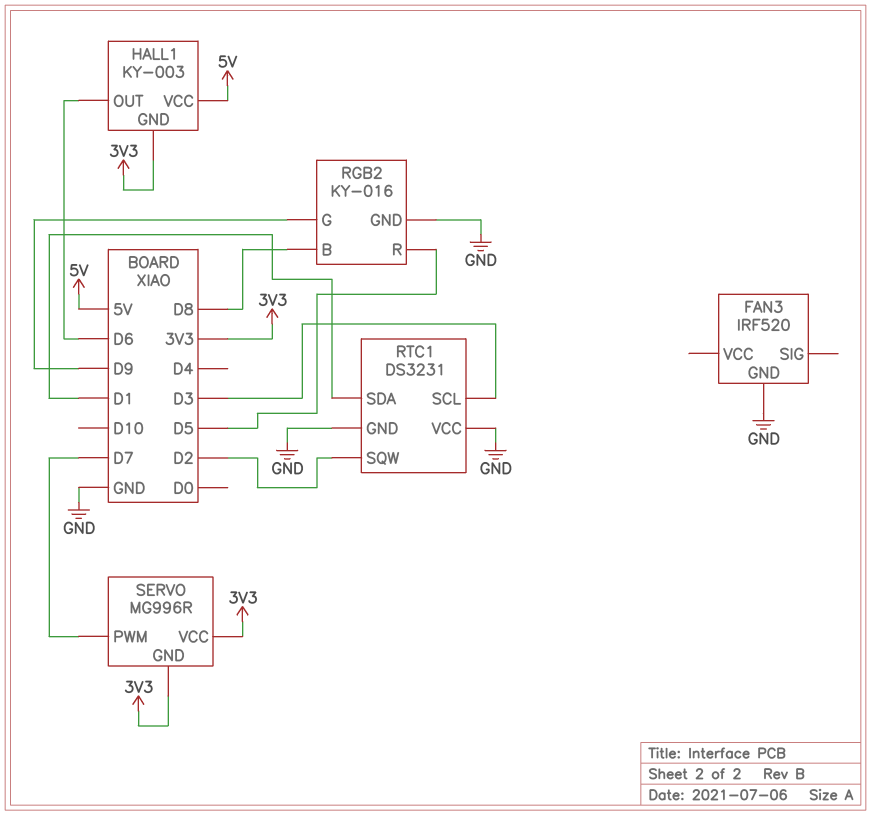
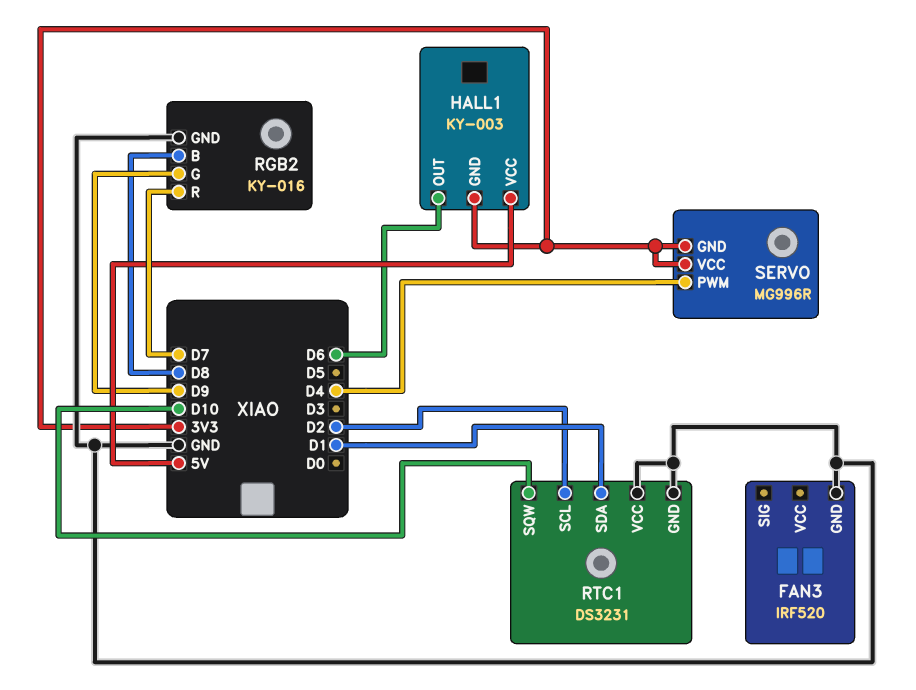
RGB2 pin R: D5 -> D7
RTC1 pin SCL: D3 -> D2
RTC1 pin SQW: D2 -> D10
SERVO pin PWM: D7 -> D4

